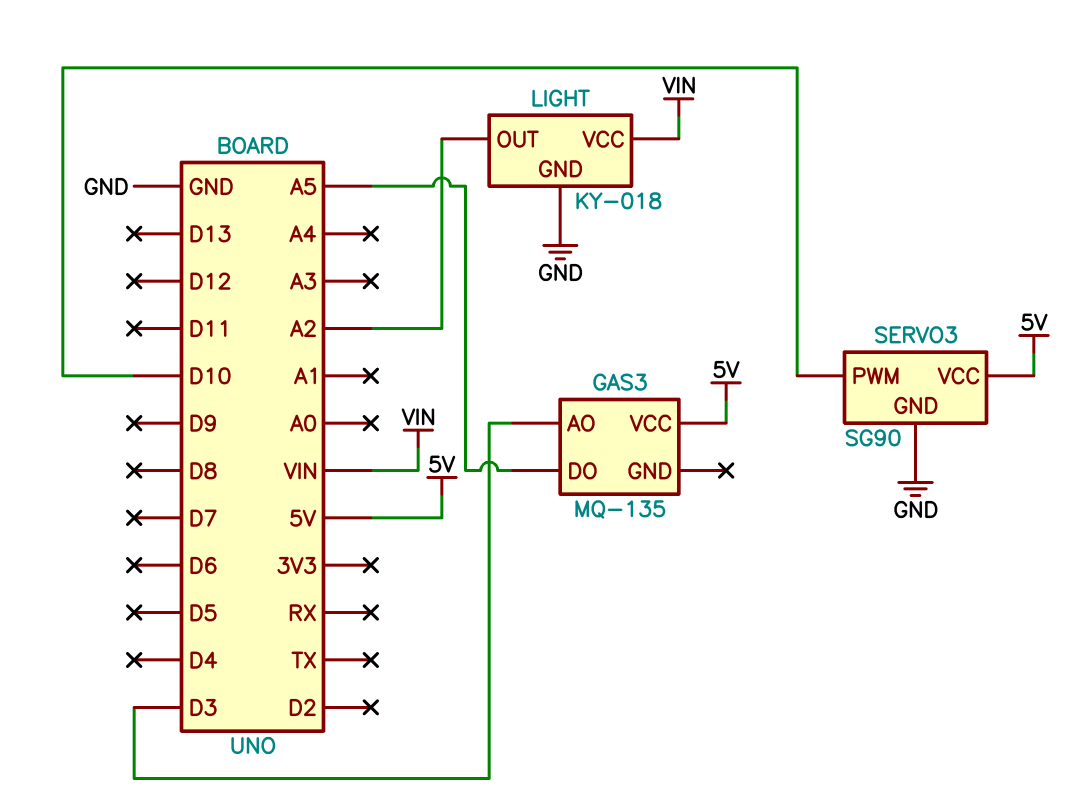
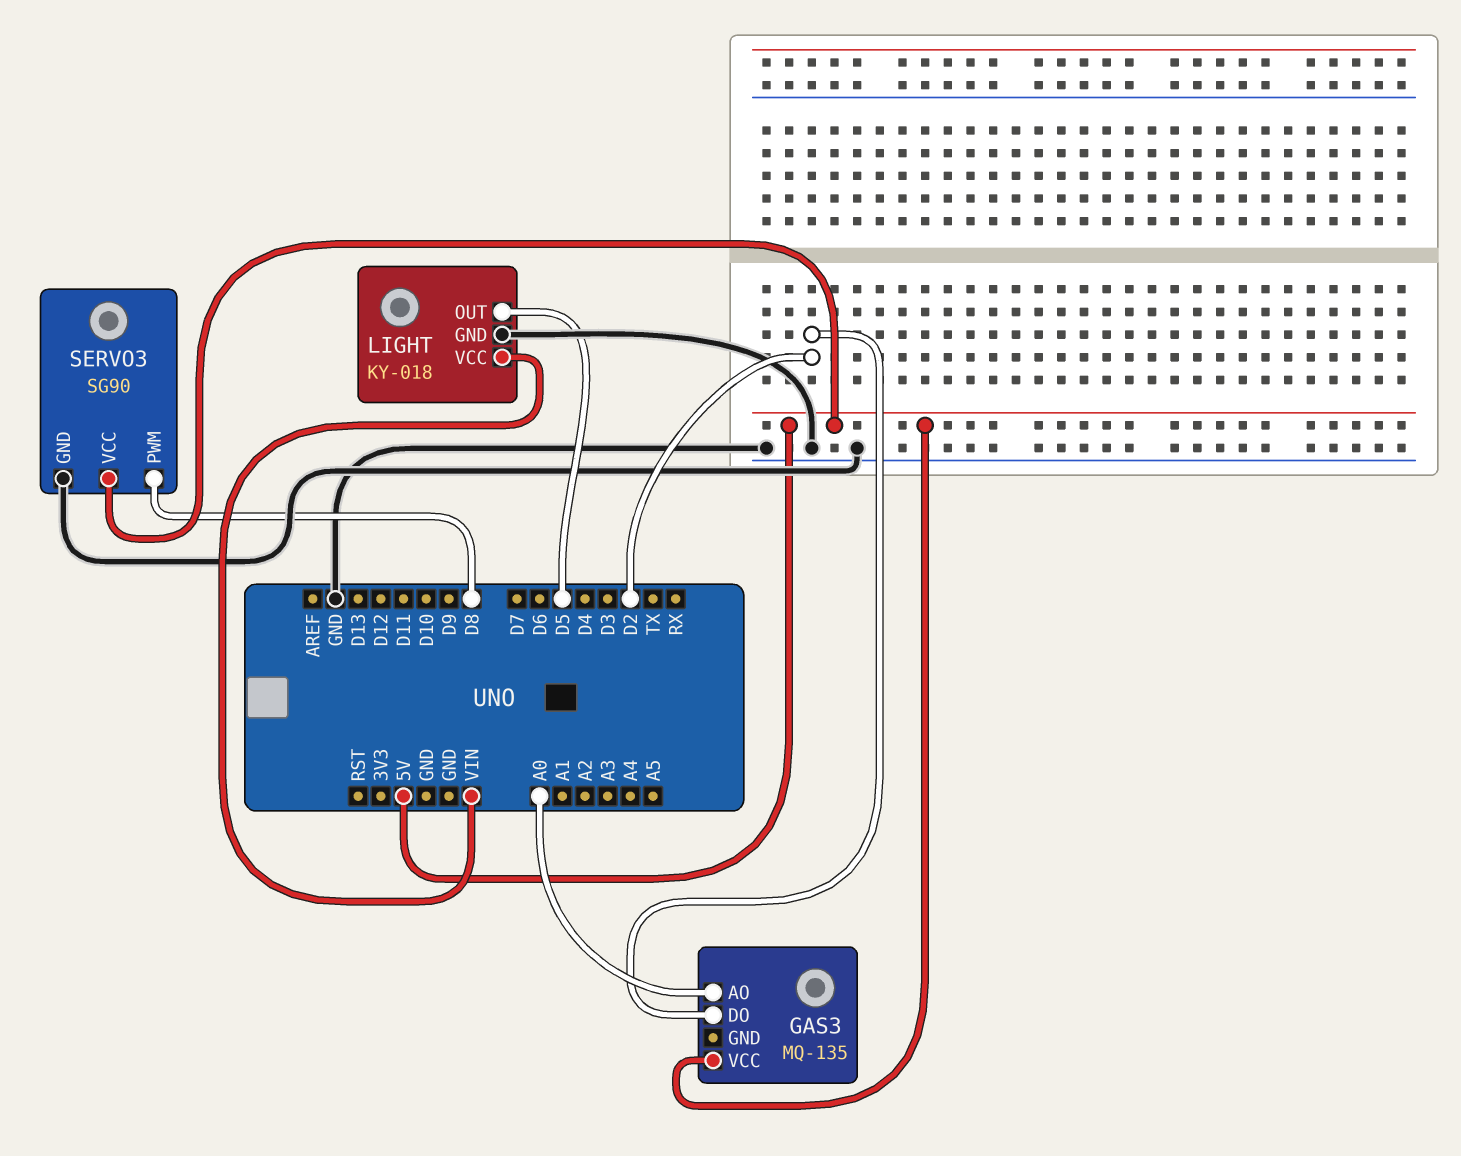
GAS3 pin AO: D3 -> A0
GAS3 pin DO: A5 -> D2
LIGHT pin OUT: A2 -> D5
SERVO3 pin PWM: D10 -> D8

